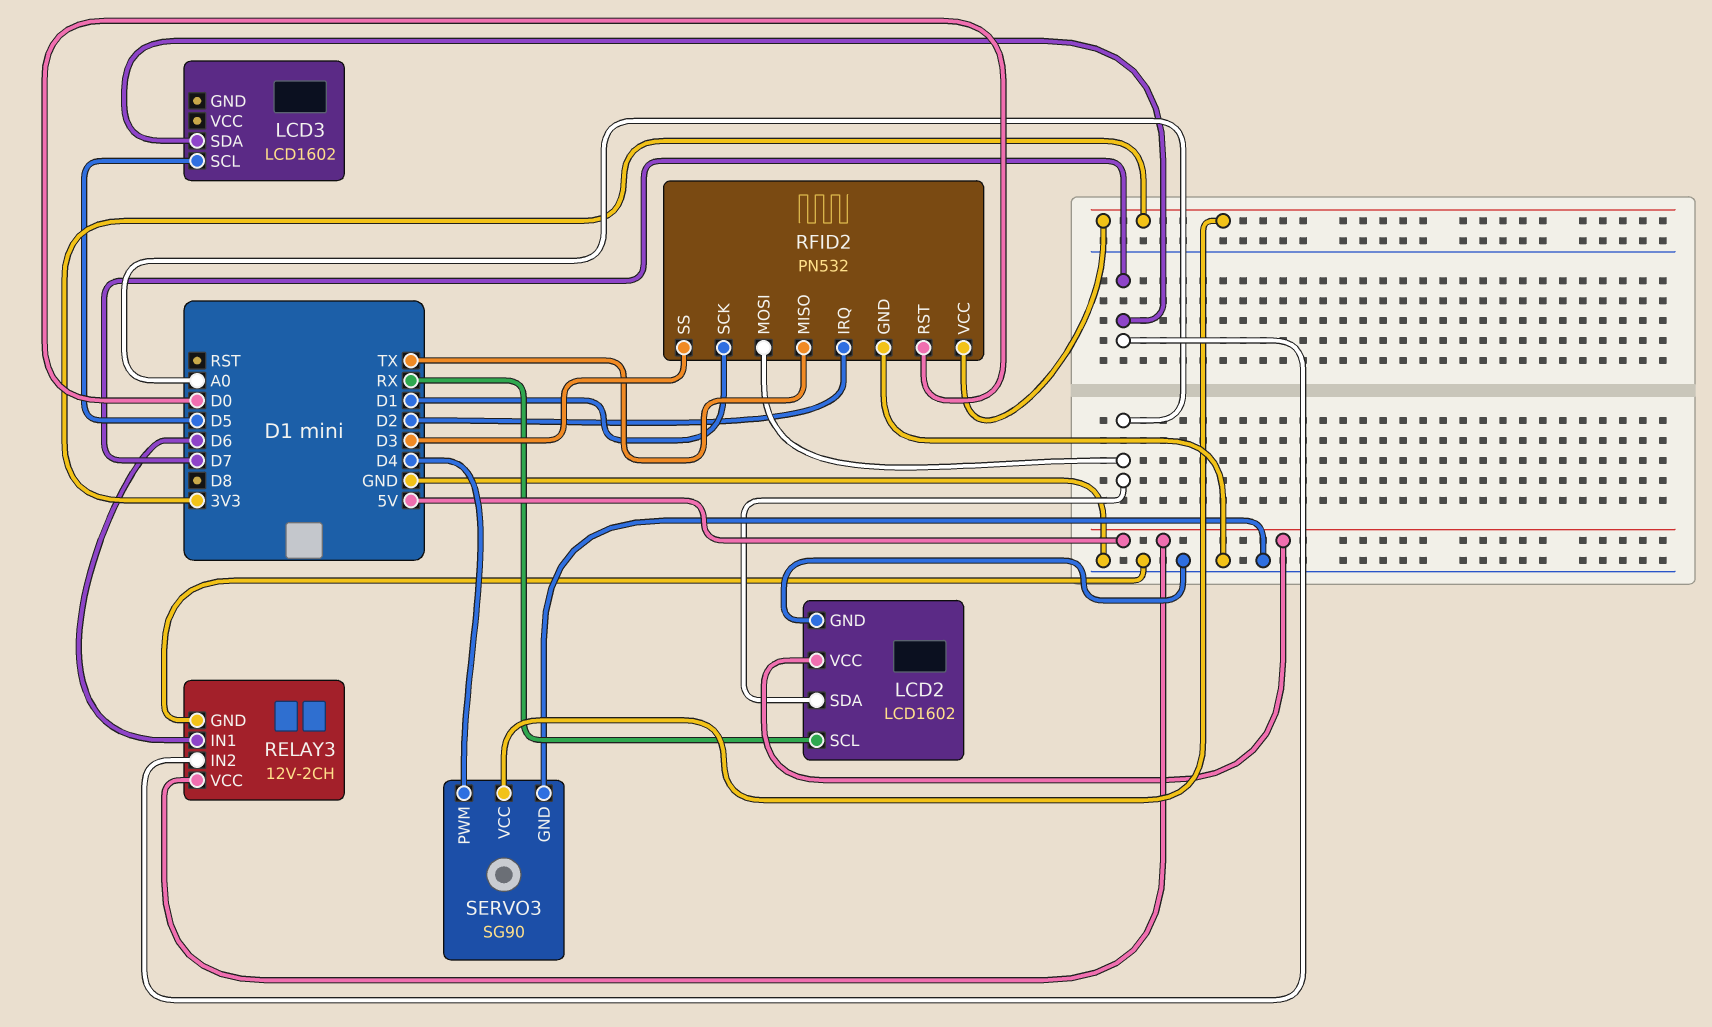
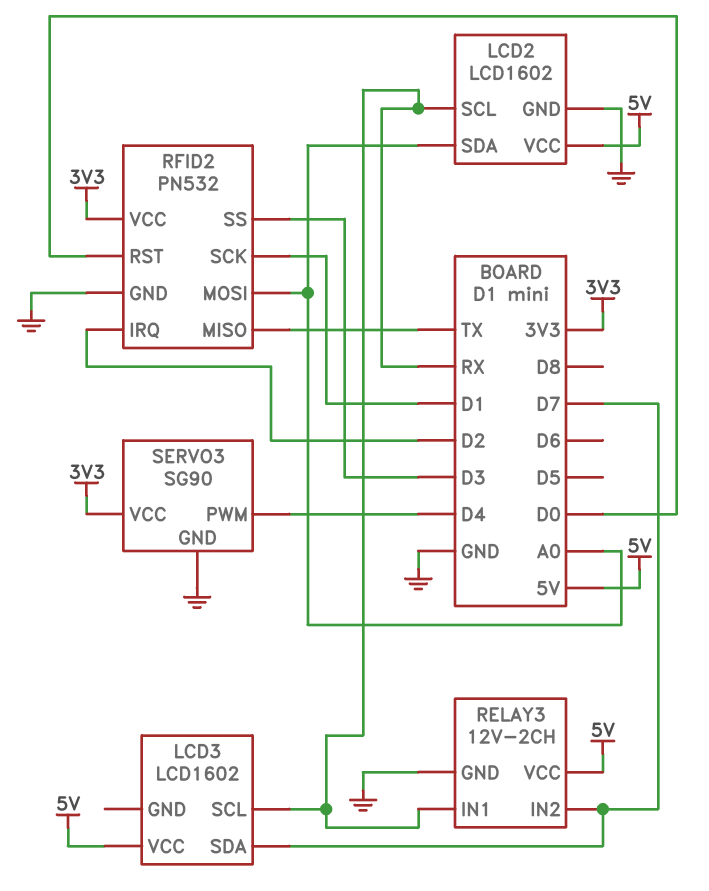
LCD3 pin SCL: D5 -> RX
LCD3 pin VCC: none -> 5V
RELAY3 pin IN1: D6 -> RX

